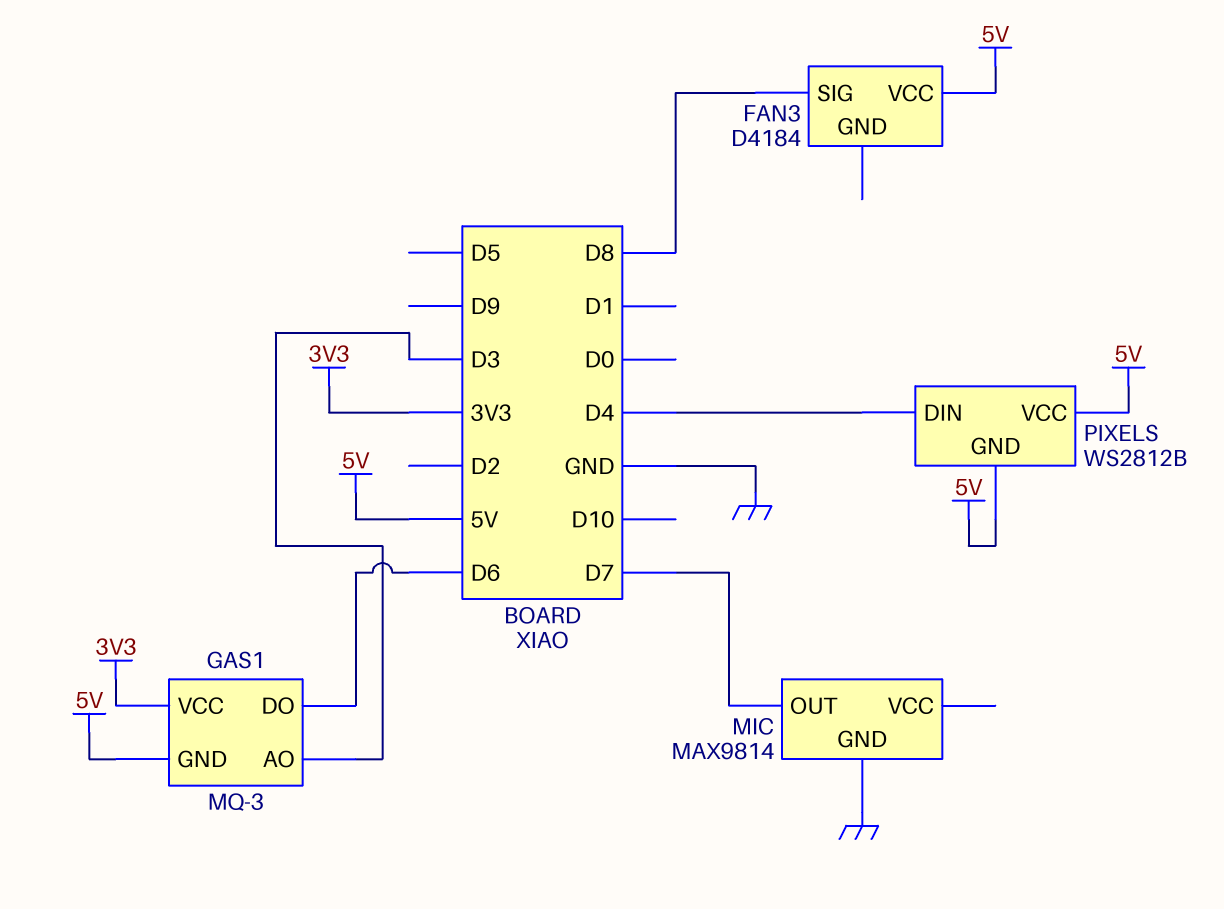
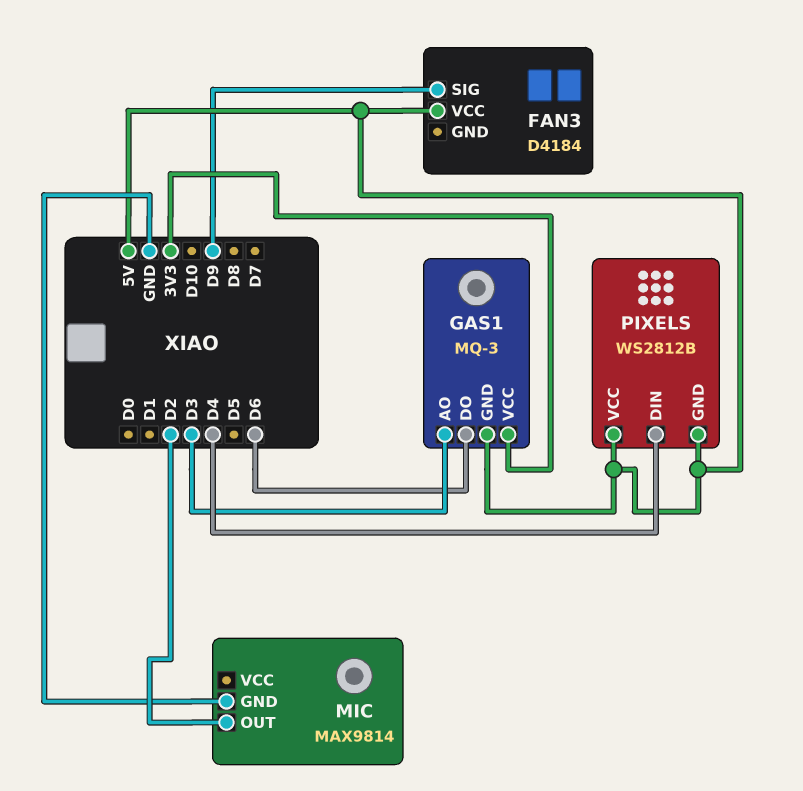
FAN3 pin SIG: D8 -> D9
MIC pin OUT: D7 -> D2

